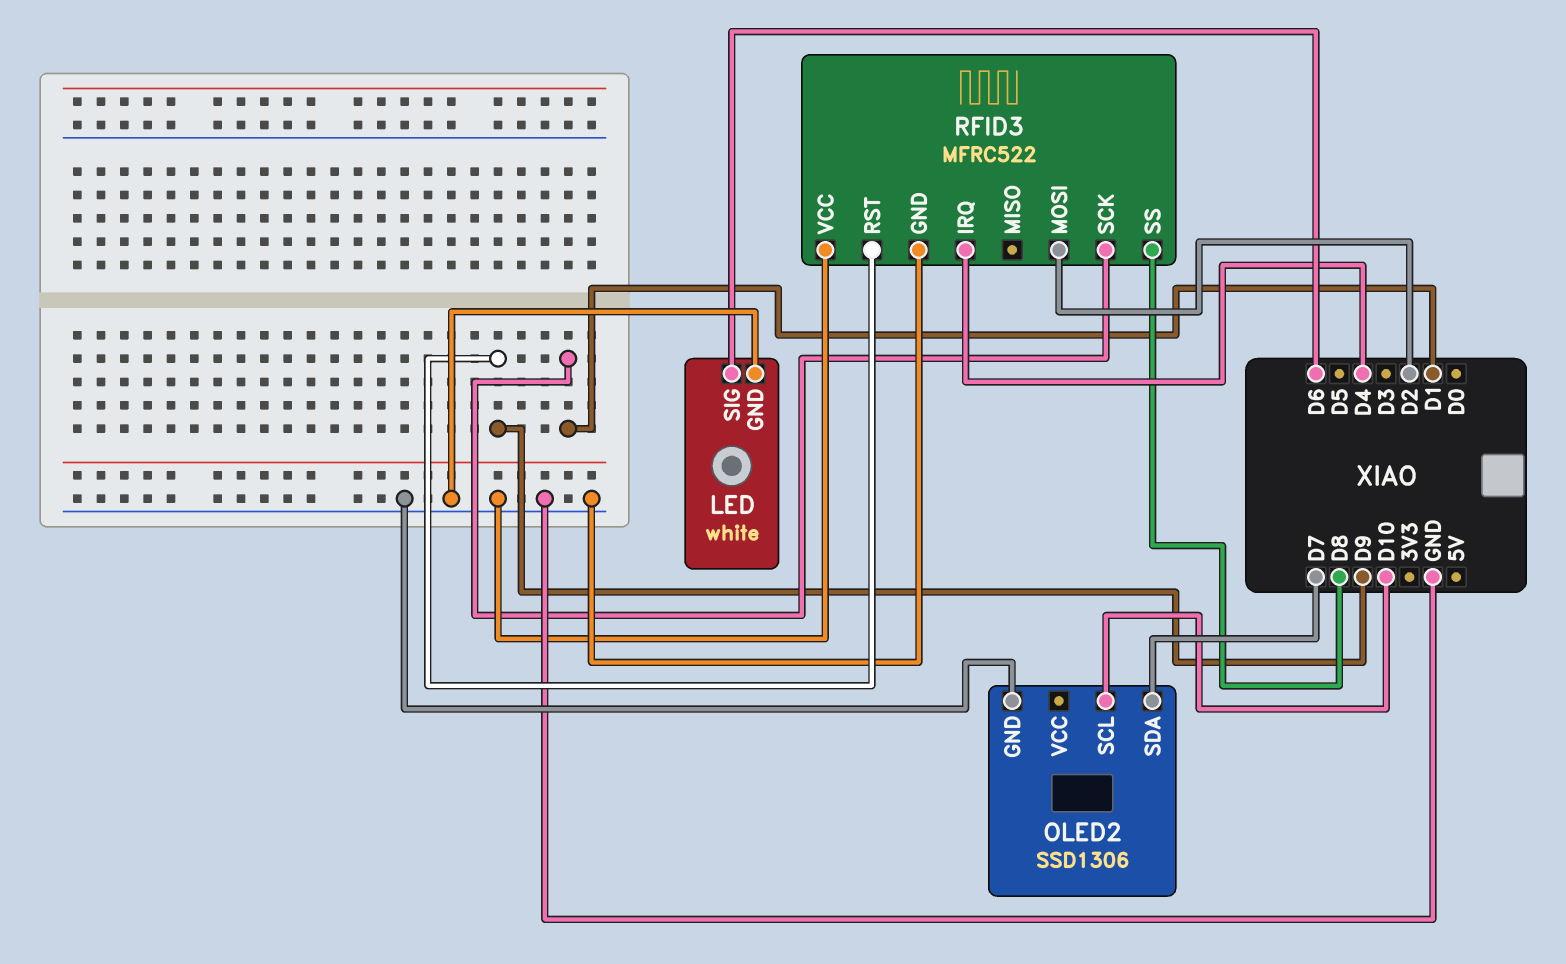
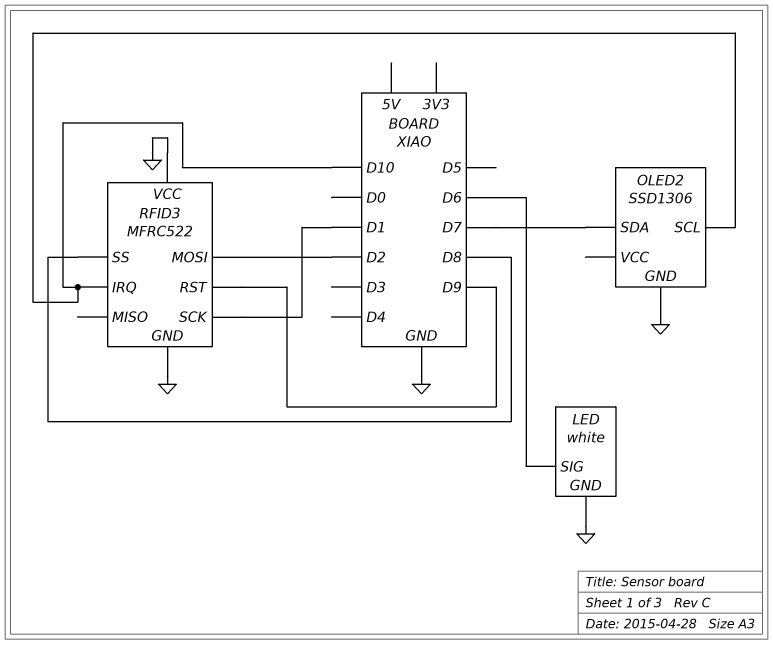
RFID3 pin IRQ: D4 -> D10

